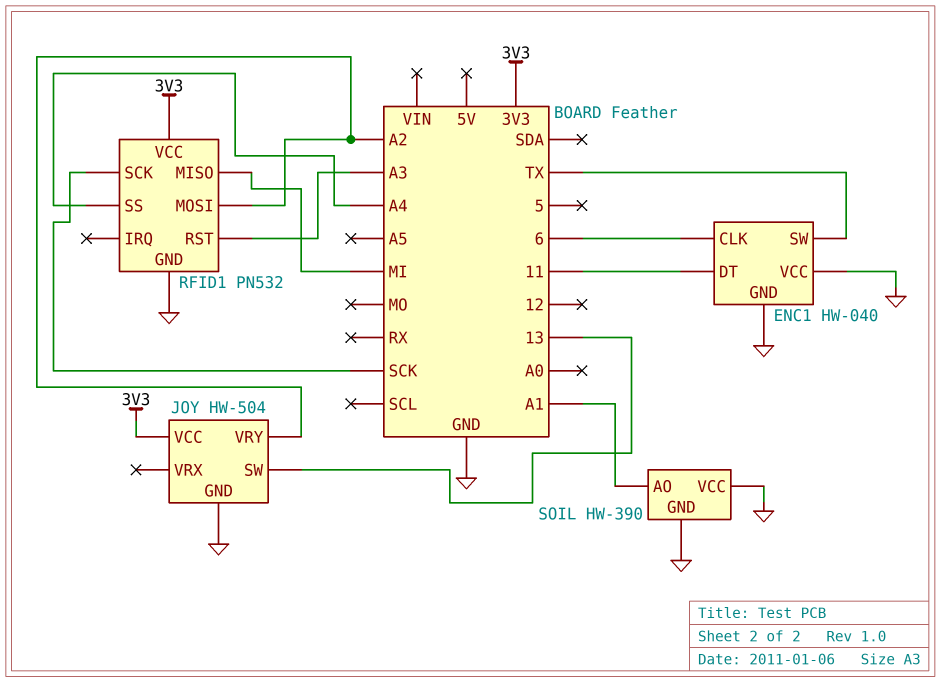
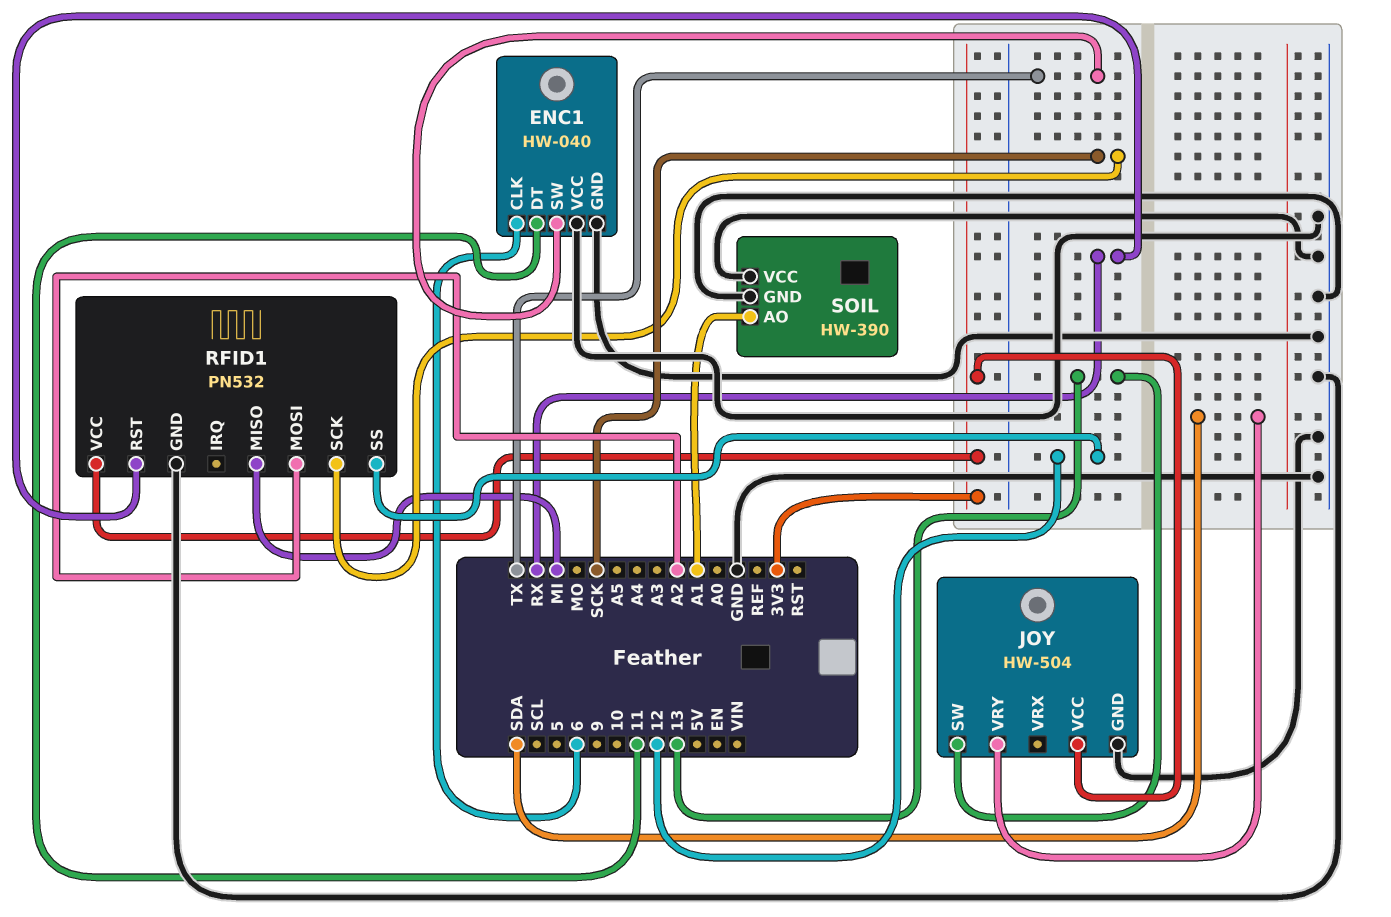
JOY pin VRY: A2 -> SDA
RFID1 pin RST: A3 -> RX
RFID1 pin SS: A4 -> 12

